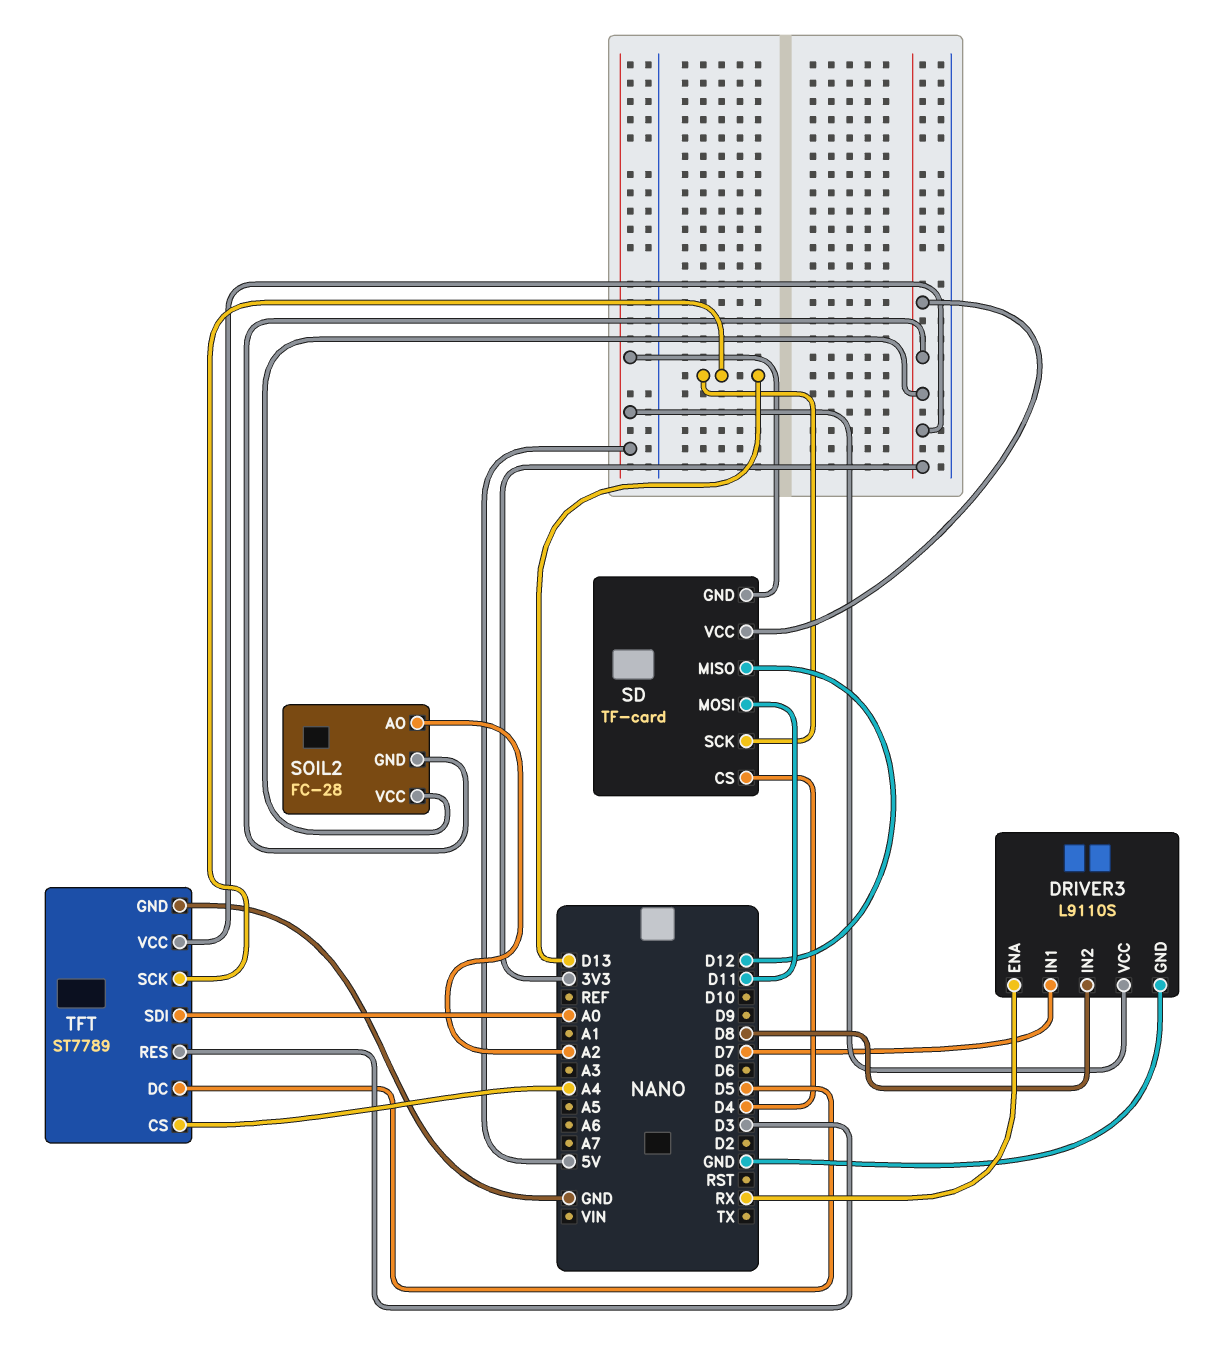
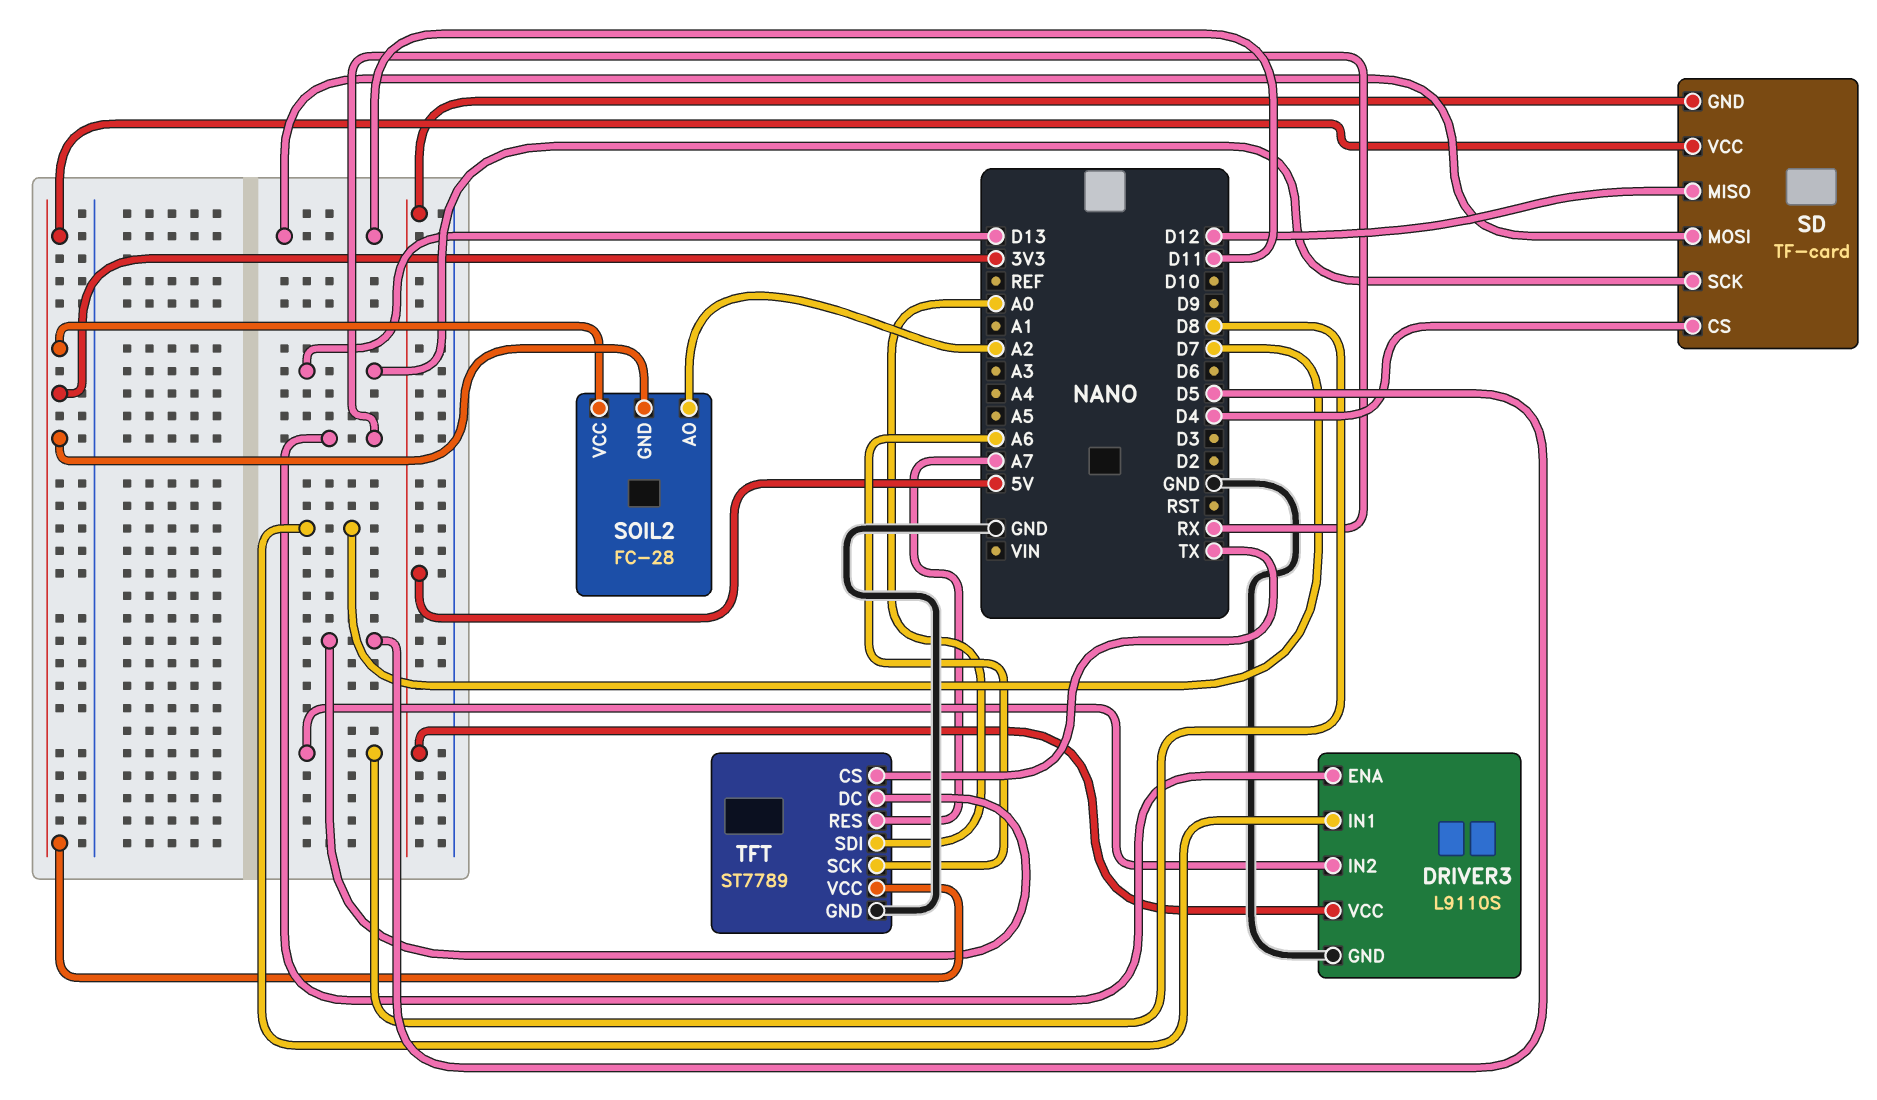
TFT pin CS: A4 -> TX
TFT pin RES: D3 -> A7
TFT pin SCK: D13 -> A6

